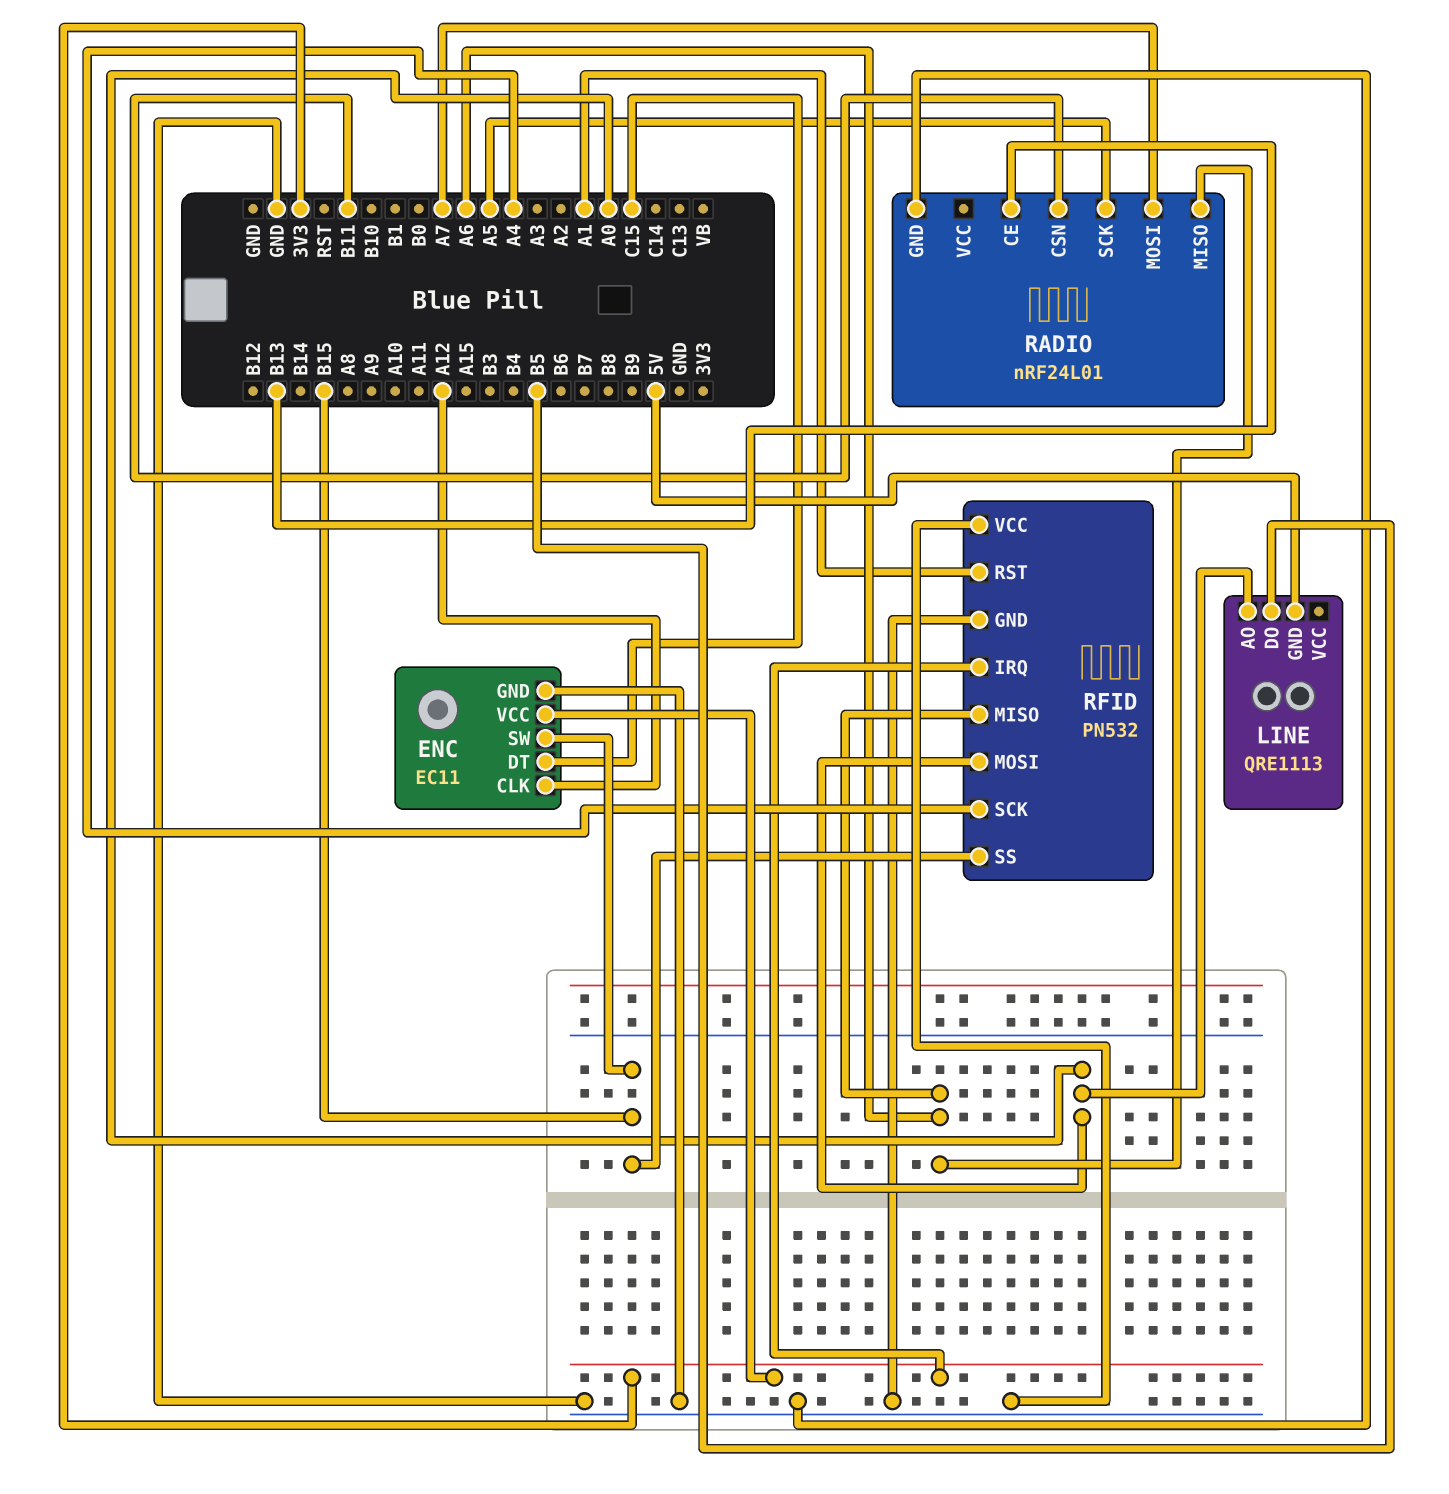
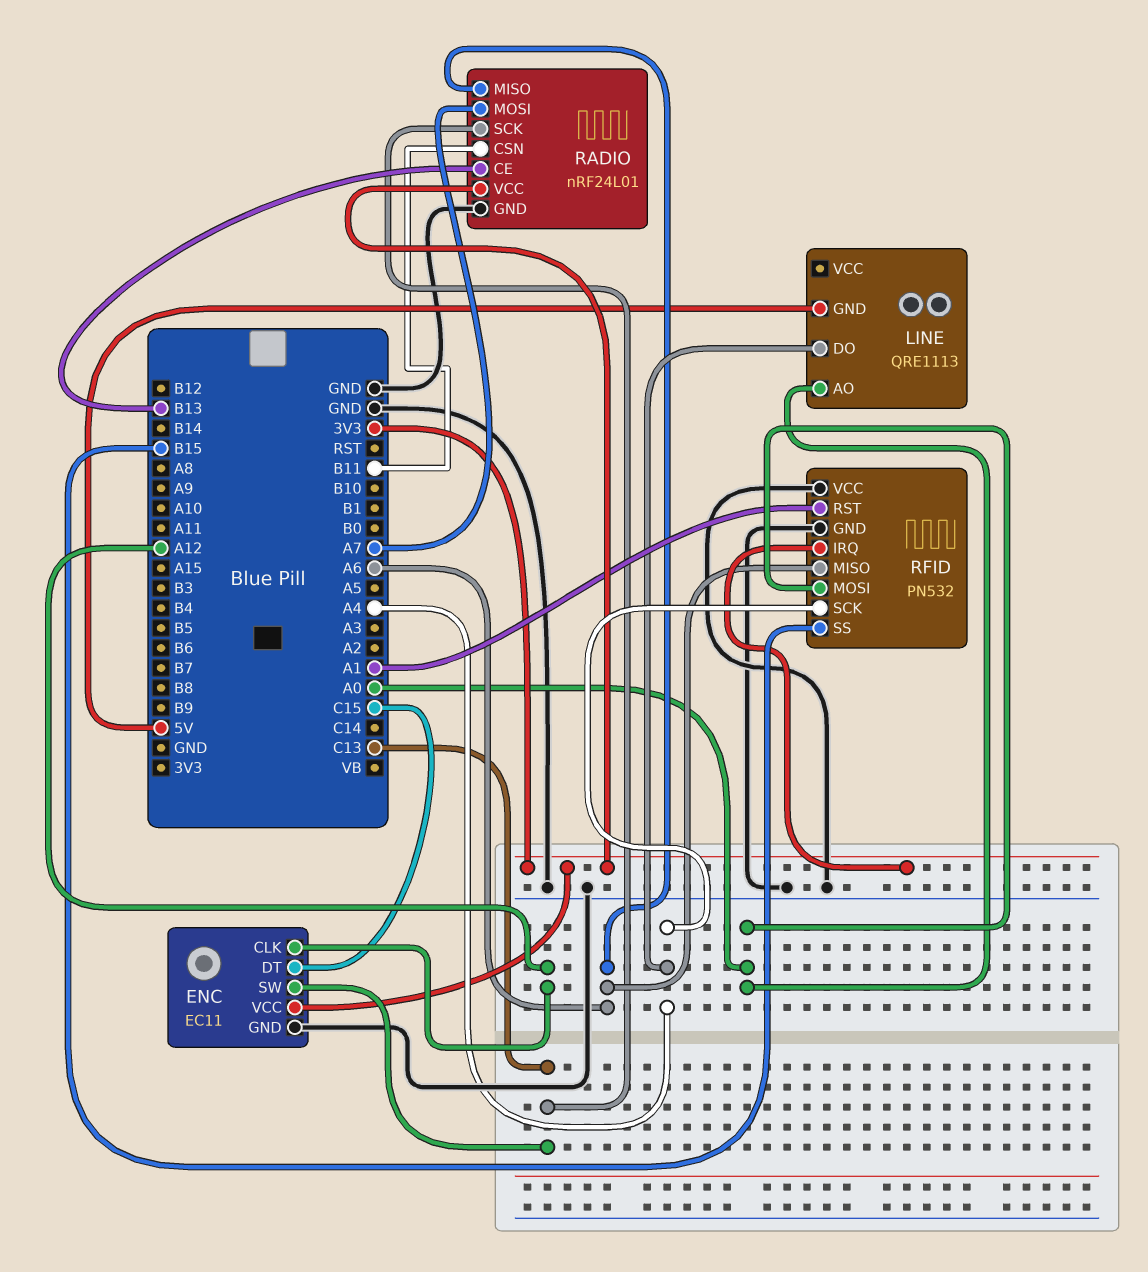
ENC pin SW: B15 -> C13
LINE pin DO: B5 -> A4
RADIO pin SCK: A5 -> C13
RADIO pin VCC: none -> 3V3

